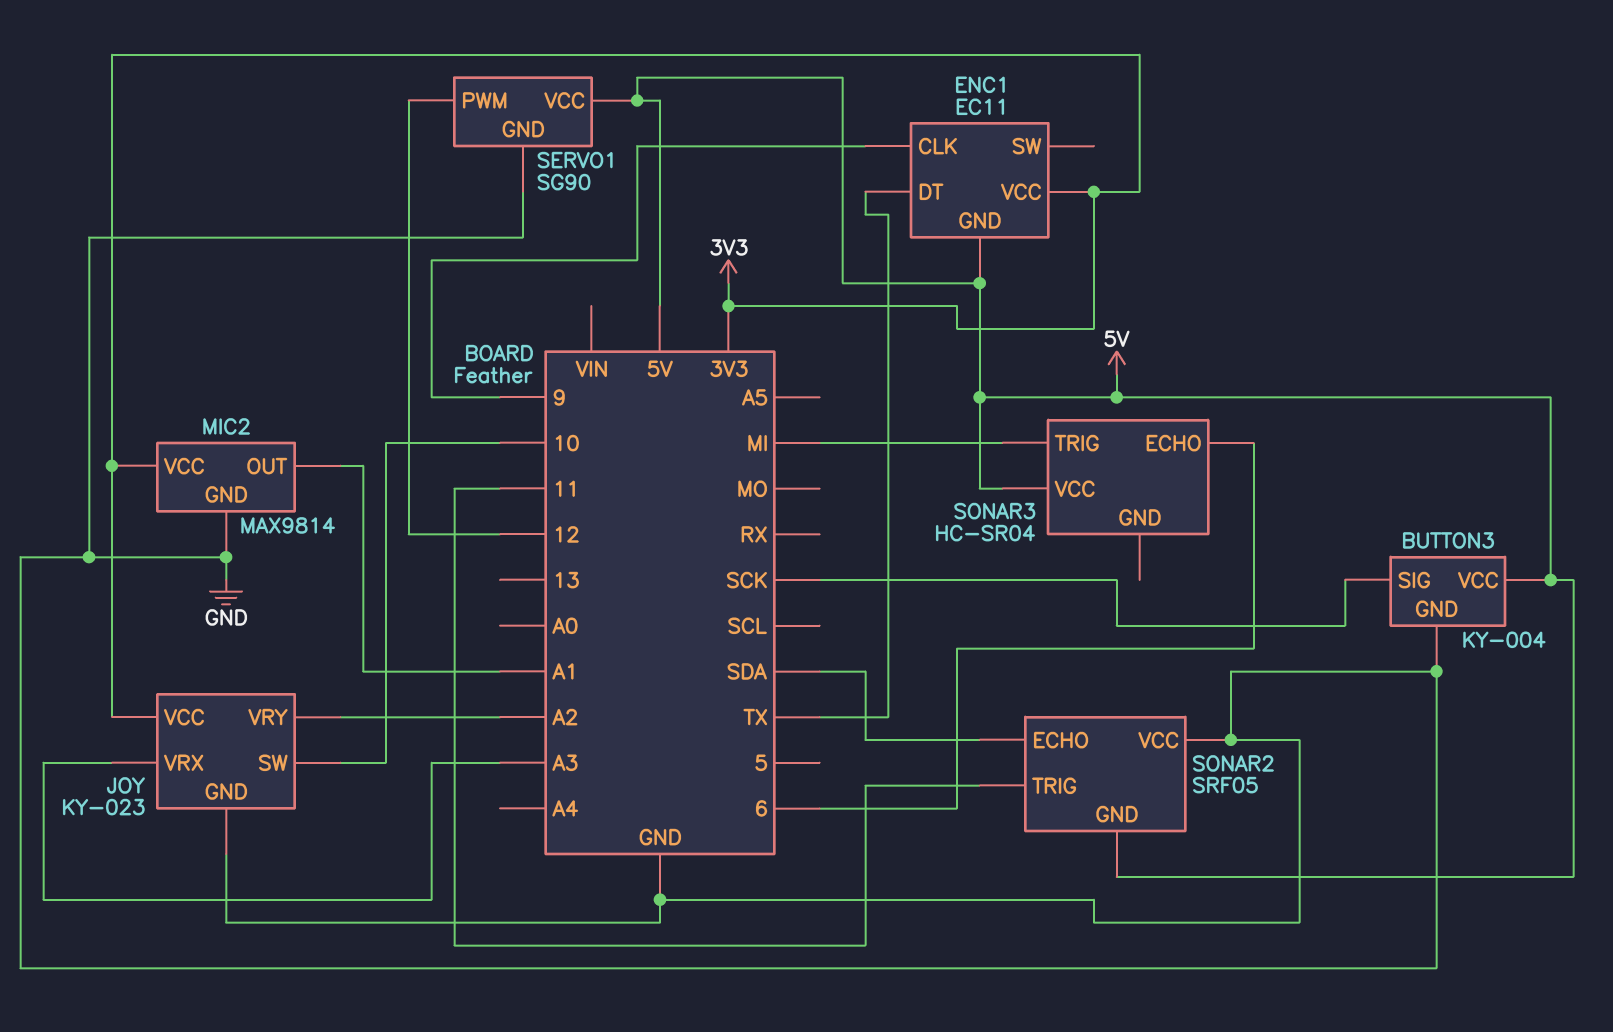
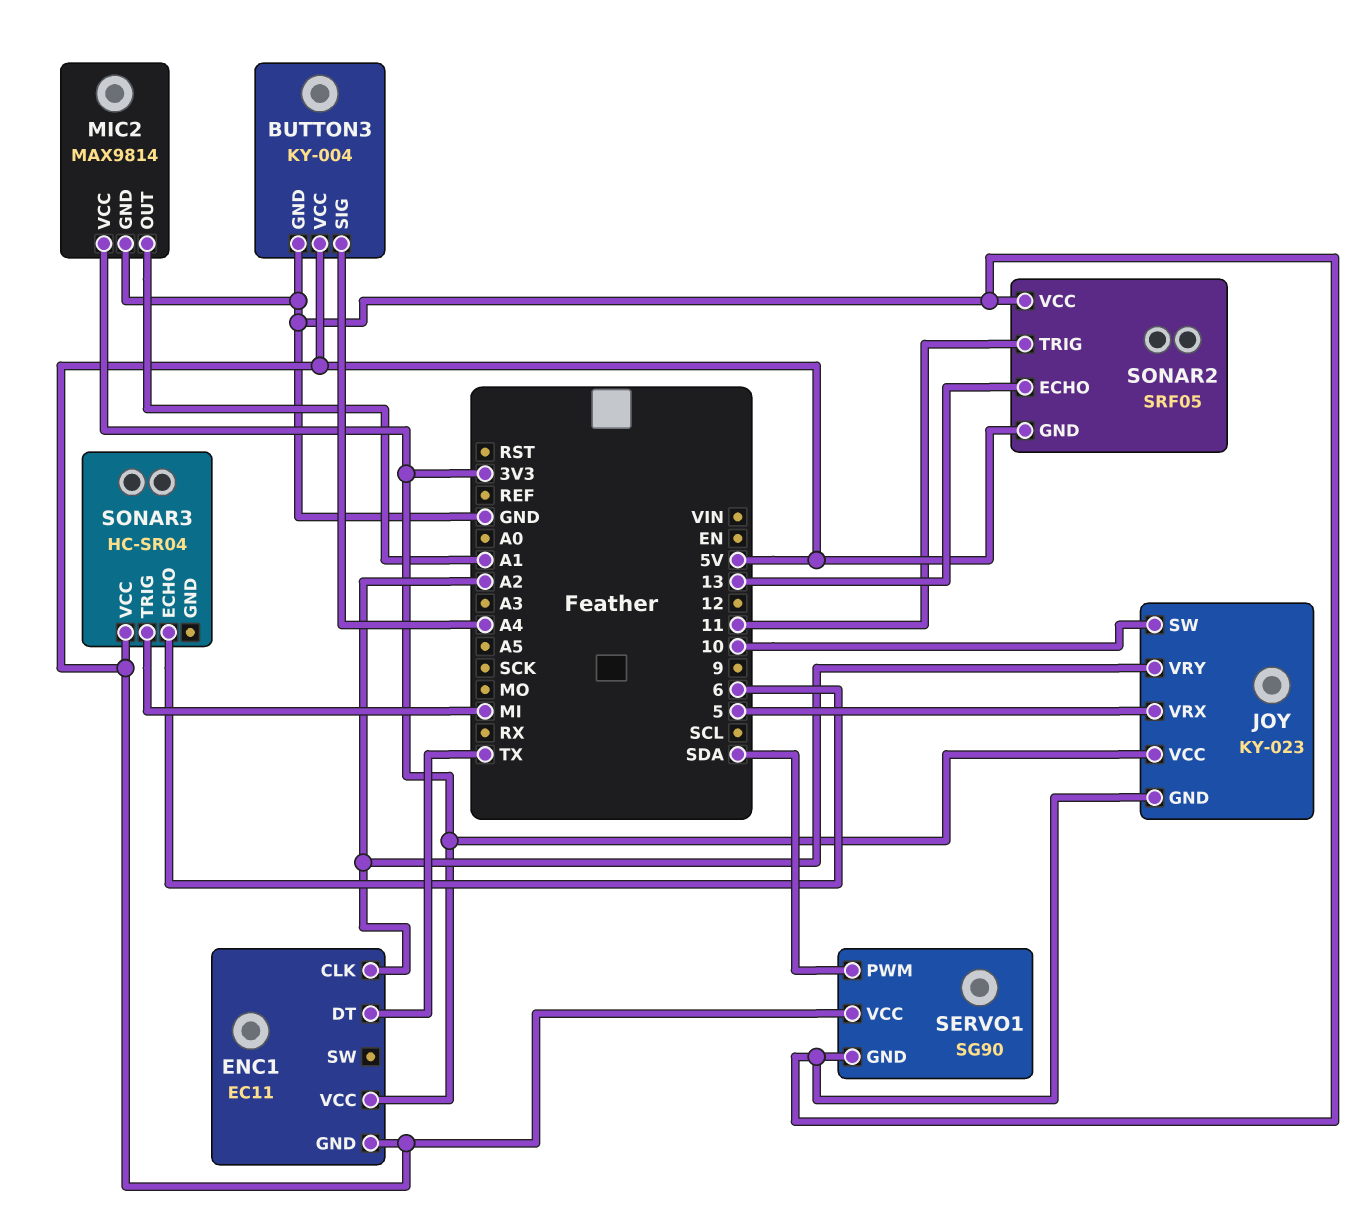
BUTTON3 pin SIG: SCK -> A4
ENC1 pin CLK: 9 -> A2
JOY pin VRX: A3 -> 5
SERVO1 pin PWM: 12 -> SDA
SONAR2 pin ECHO: SDA -> 13

